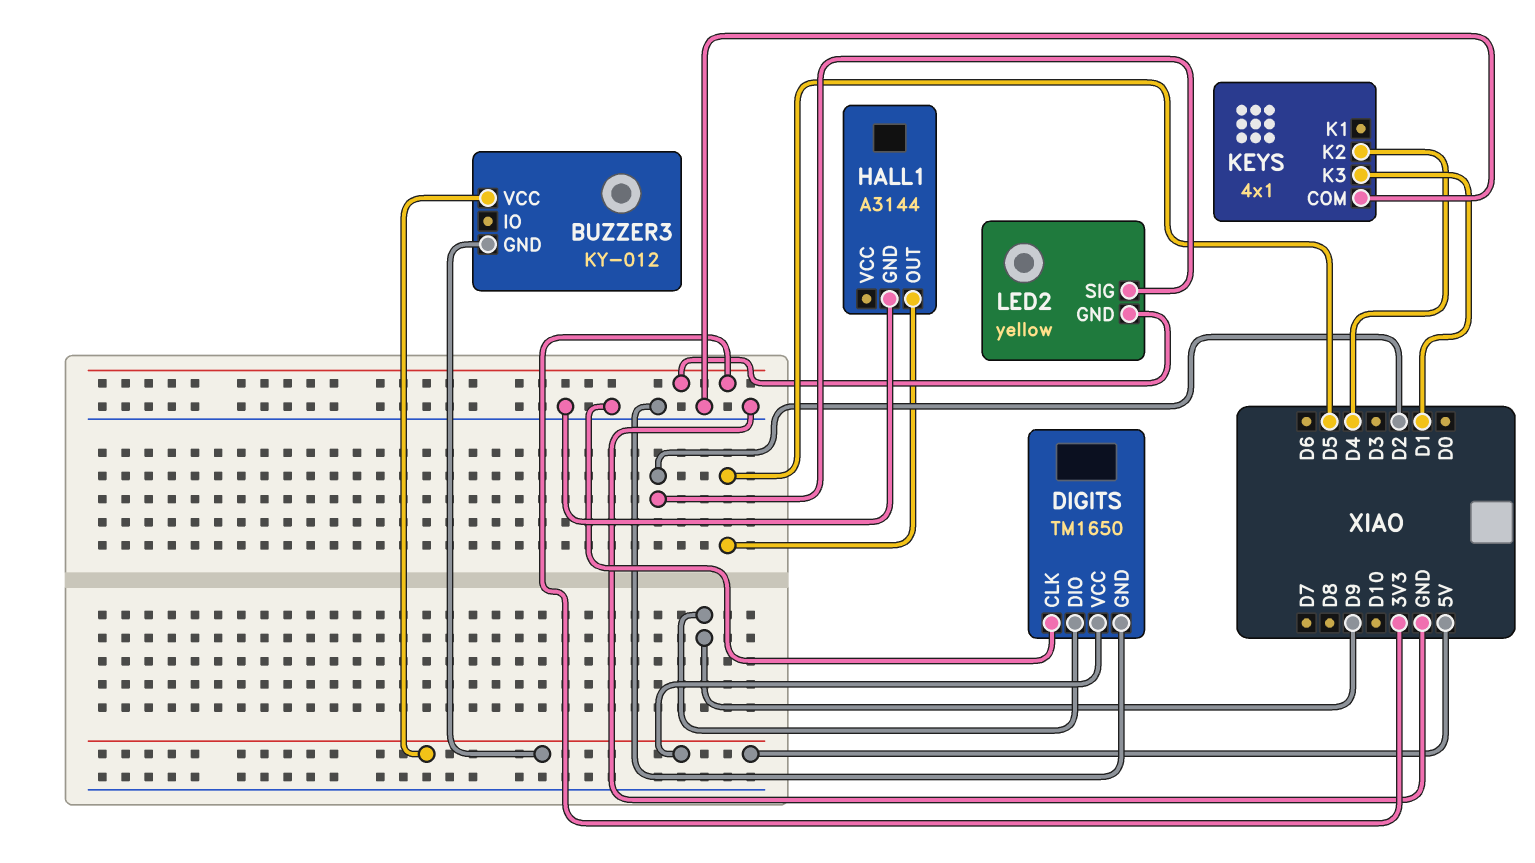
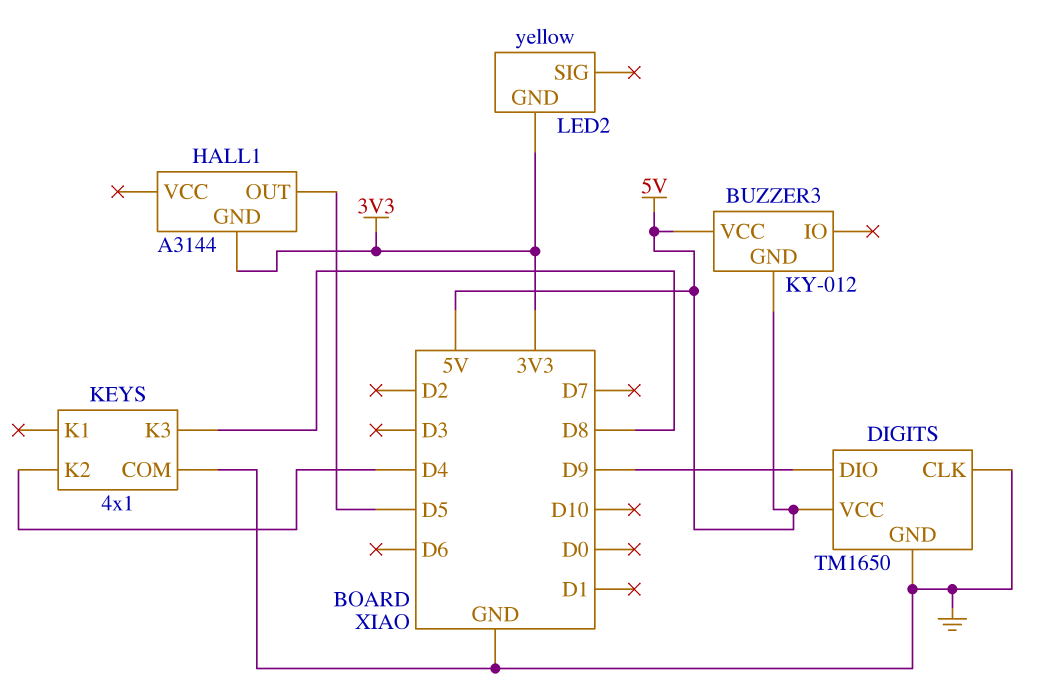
HALL1 pin GND: GND -> 3V3
KEYS pin K3: D1 -> D8
LED2 pin SIG: D2 -> none

